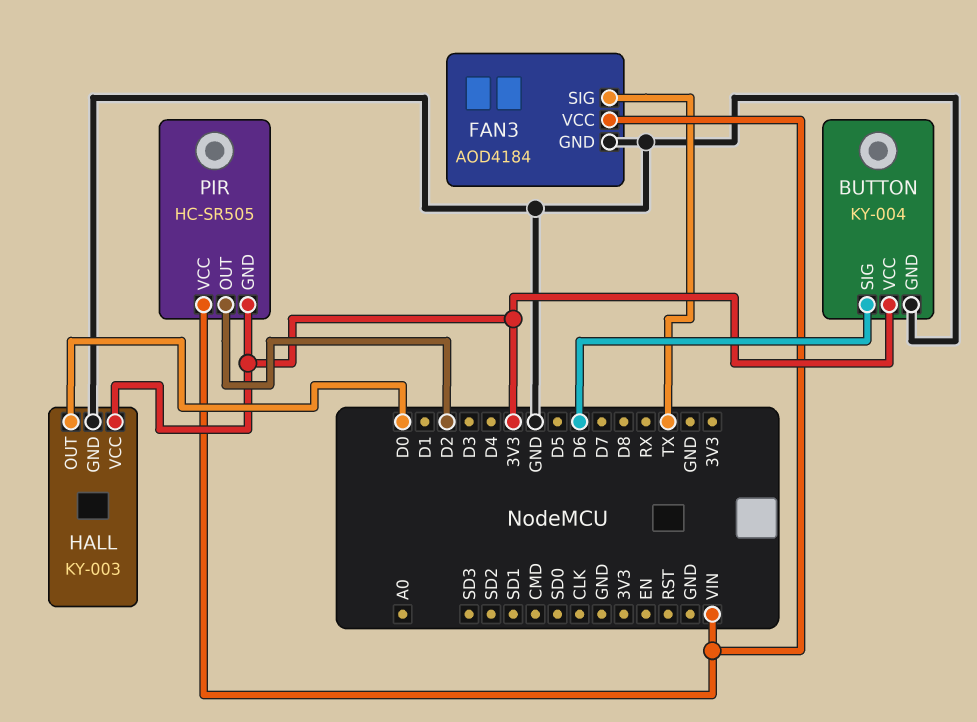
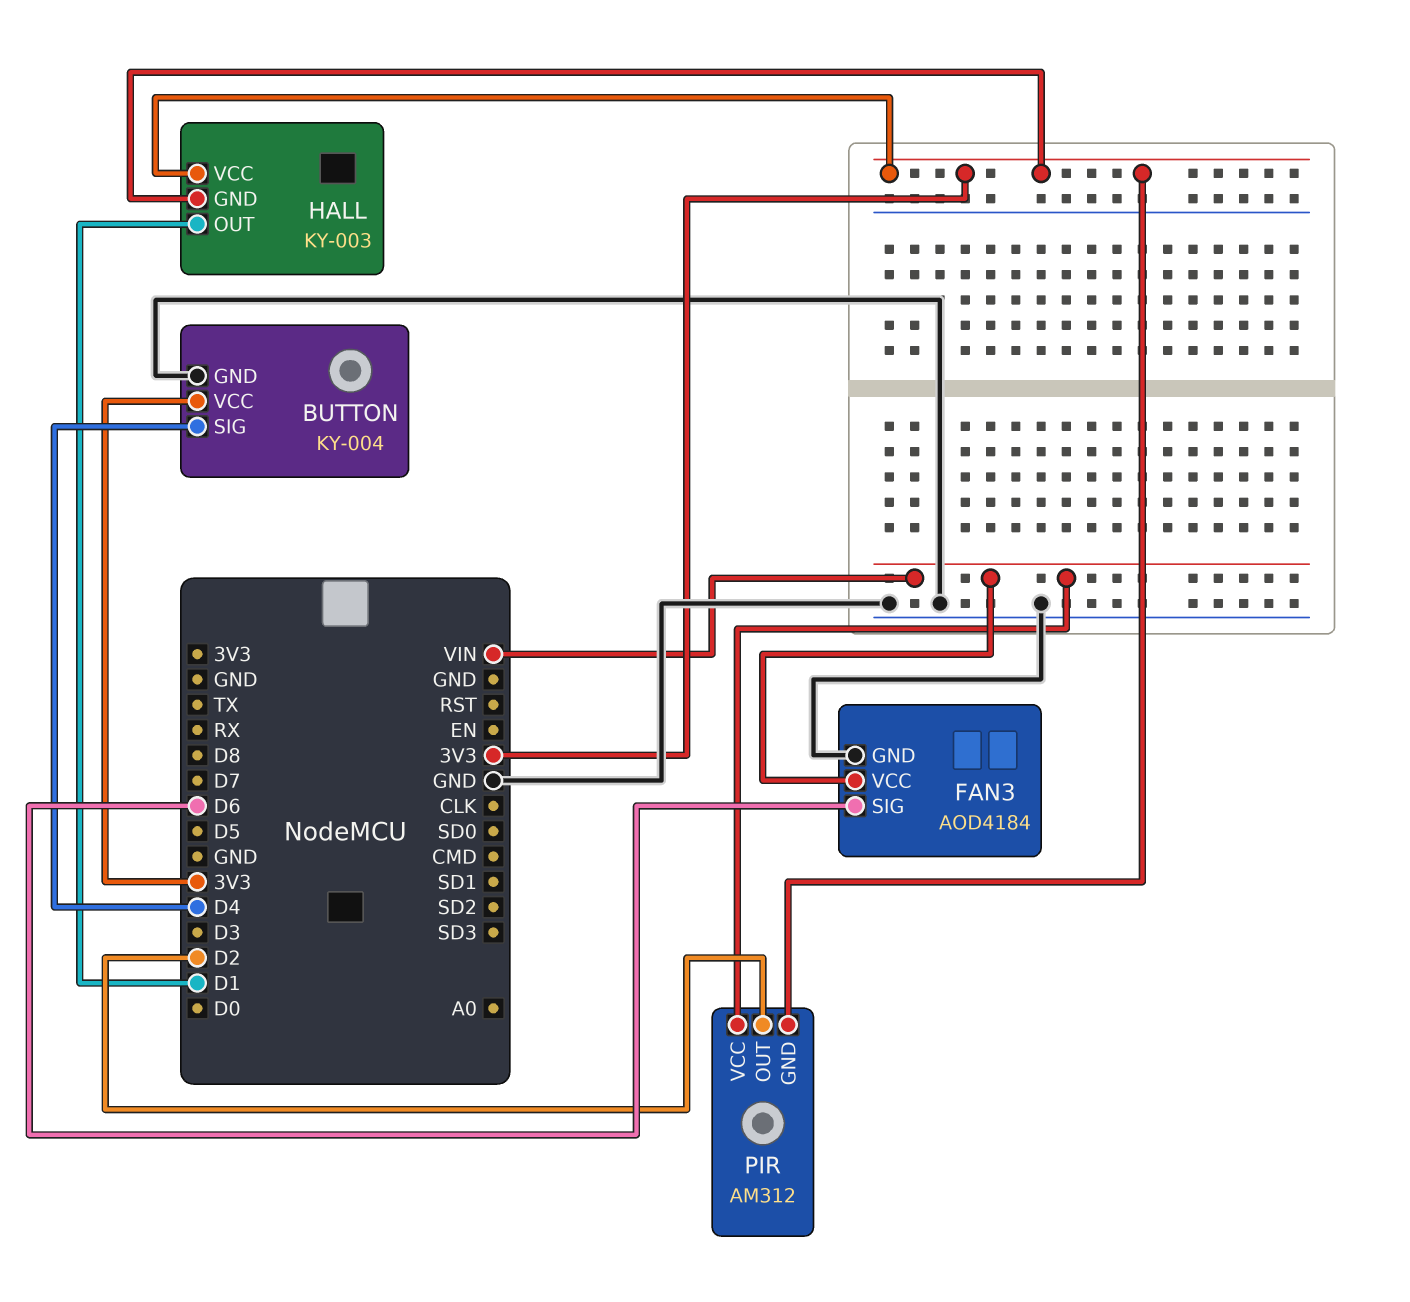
BUTTON pin SIG: D6 -> D4
FAN3 pin SIG: TX -> D6
HALL pin GND: GND -> 3V3
HALL pin OUT: D0 -> D1
PIR: HC-SR505 -> AM312

